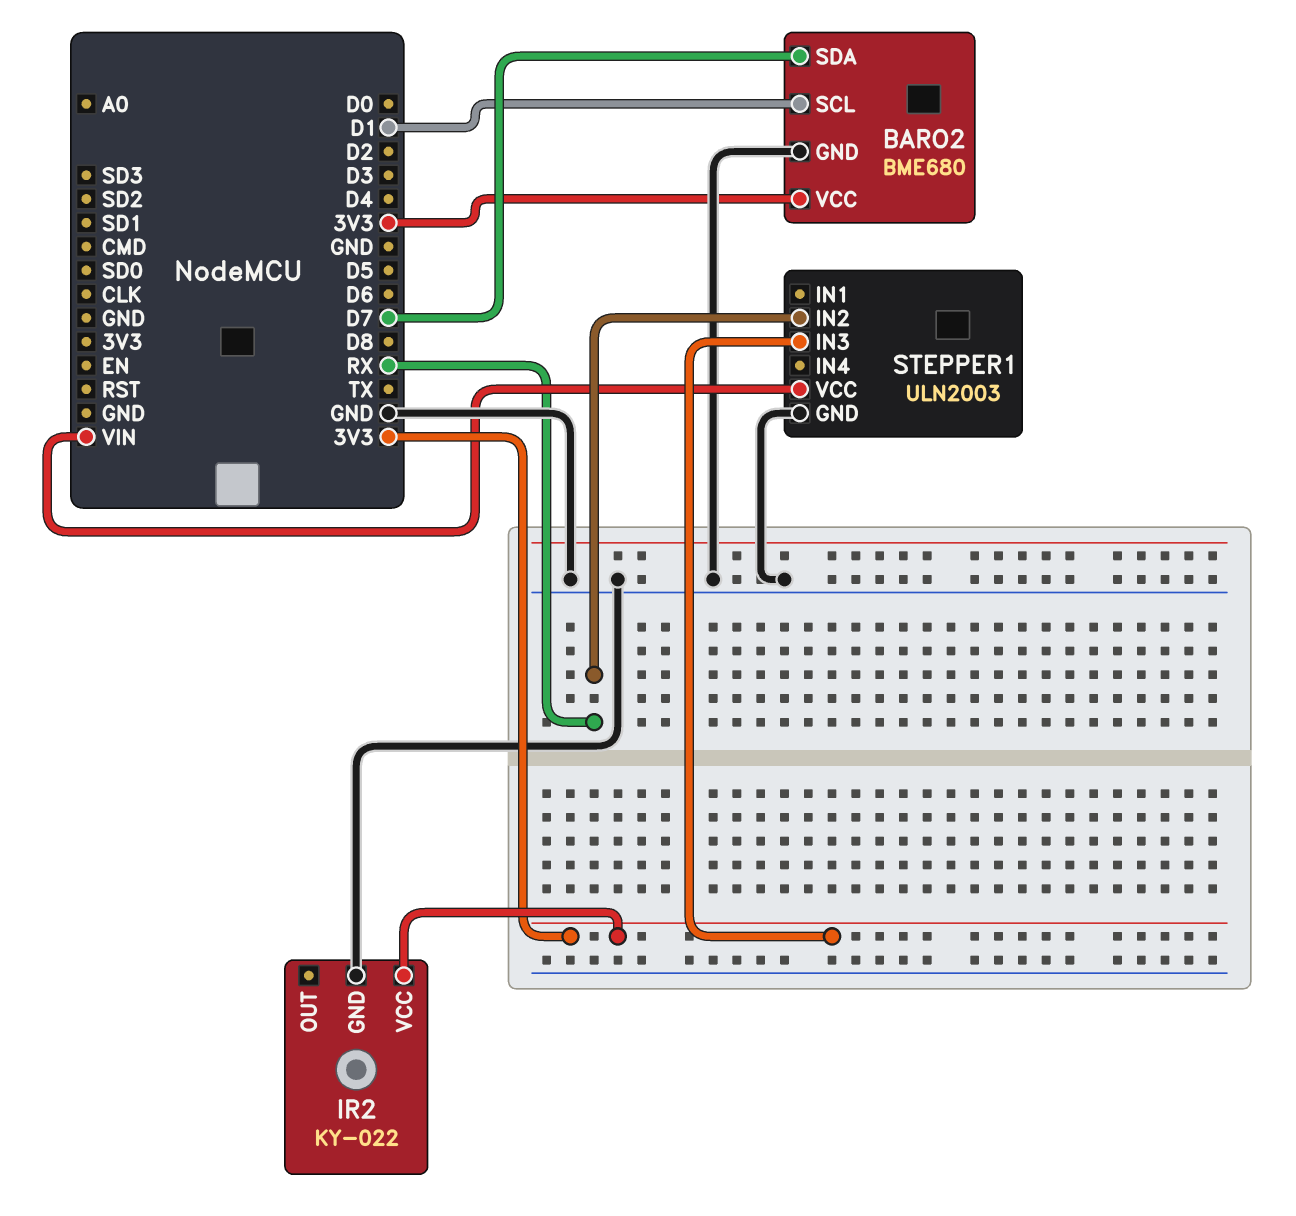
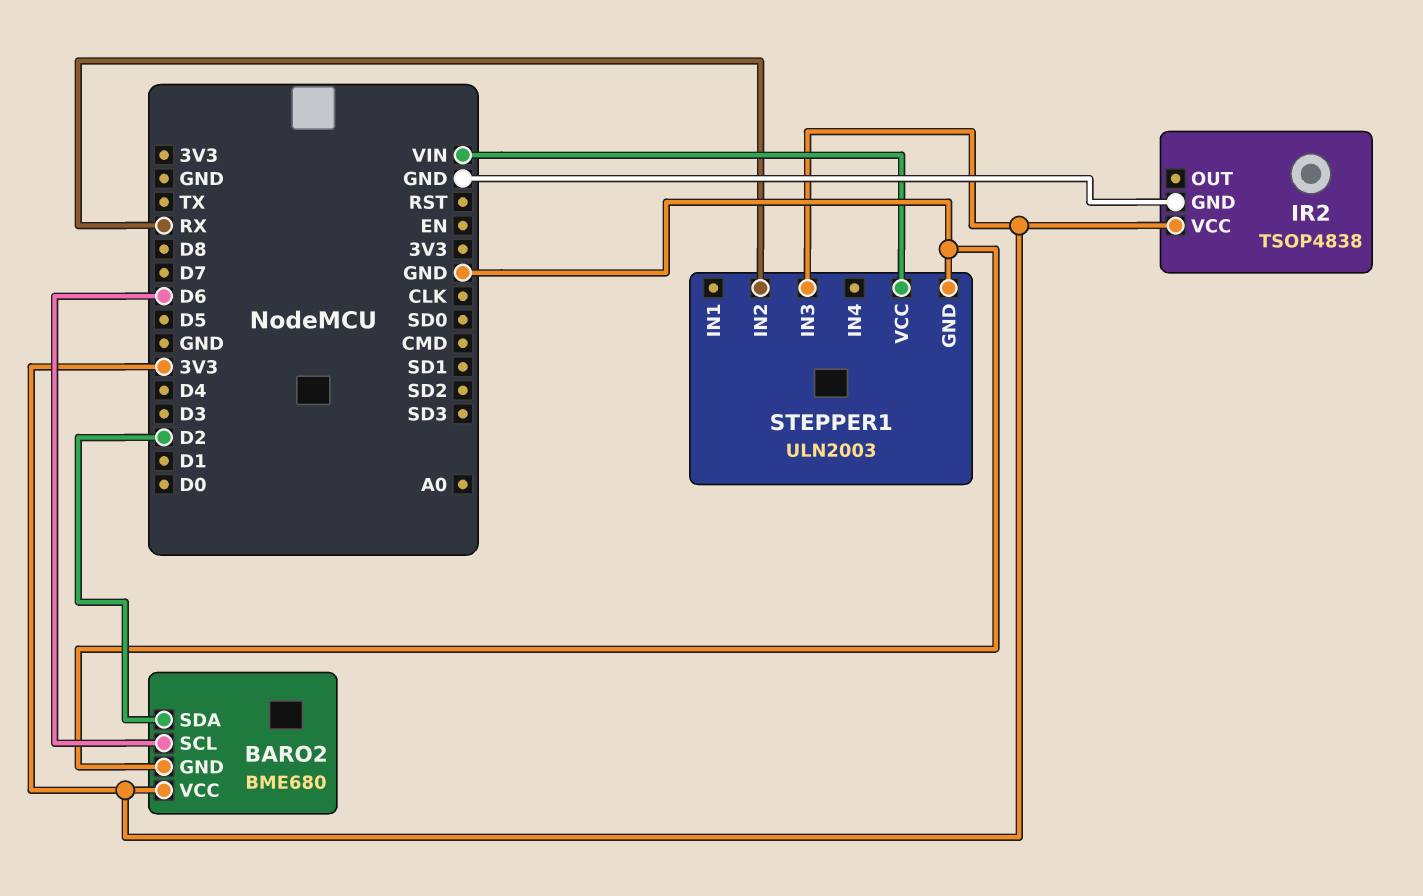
BARO2 pin SCL: D1 -> D6
BARO2 pin SDA: D7 -> D2
IR2: KY-022 -> TSOP4838

